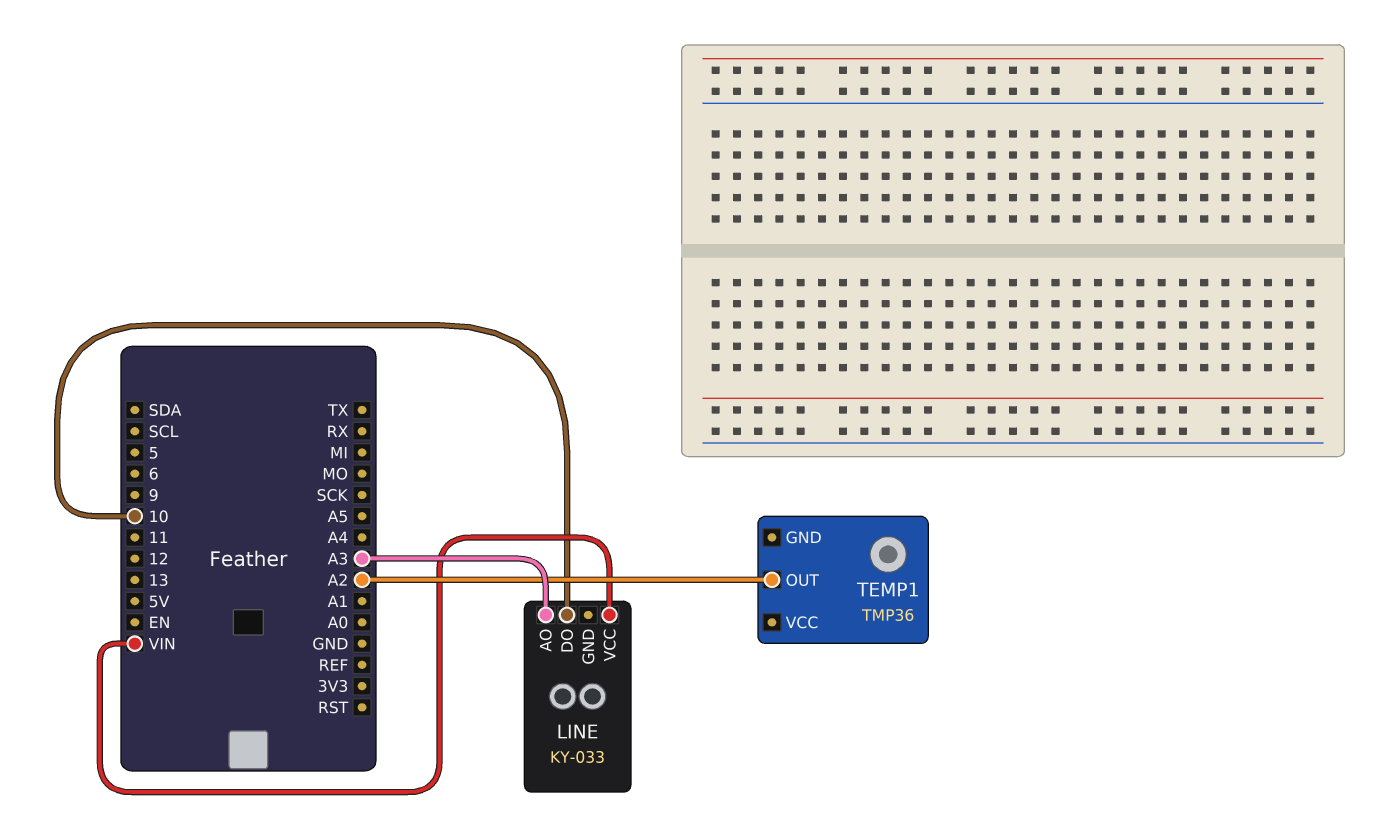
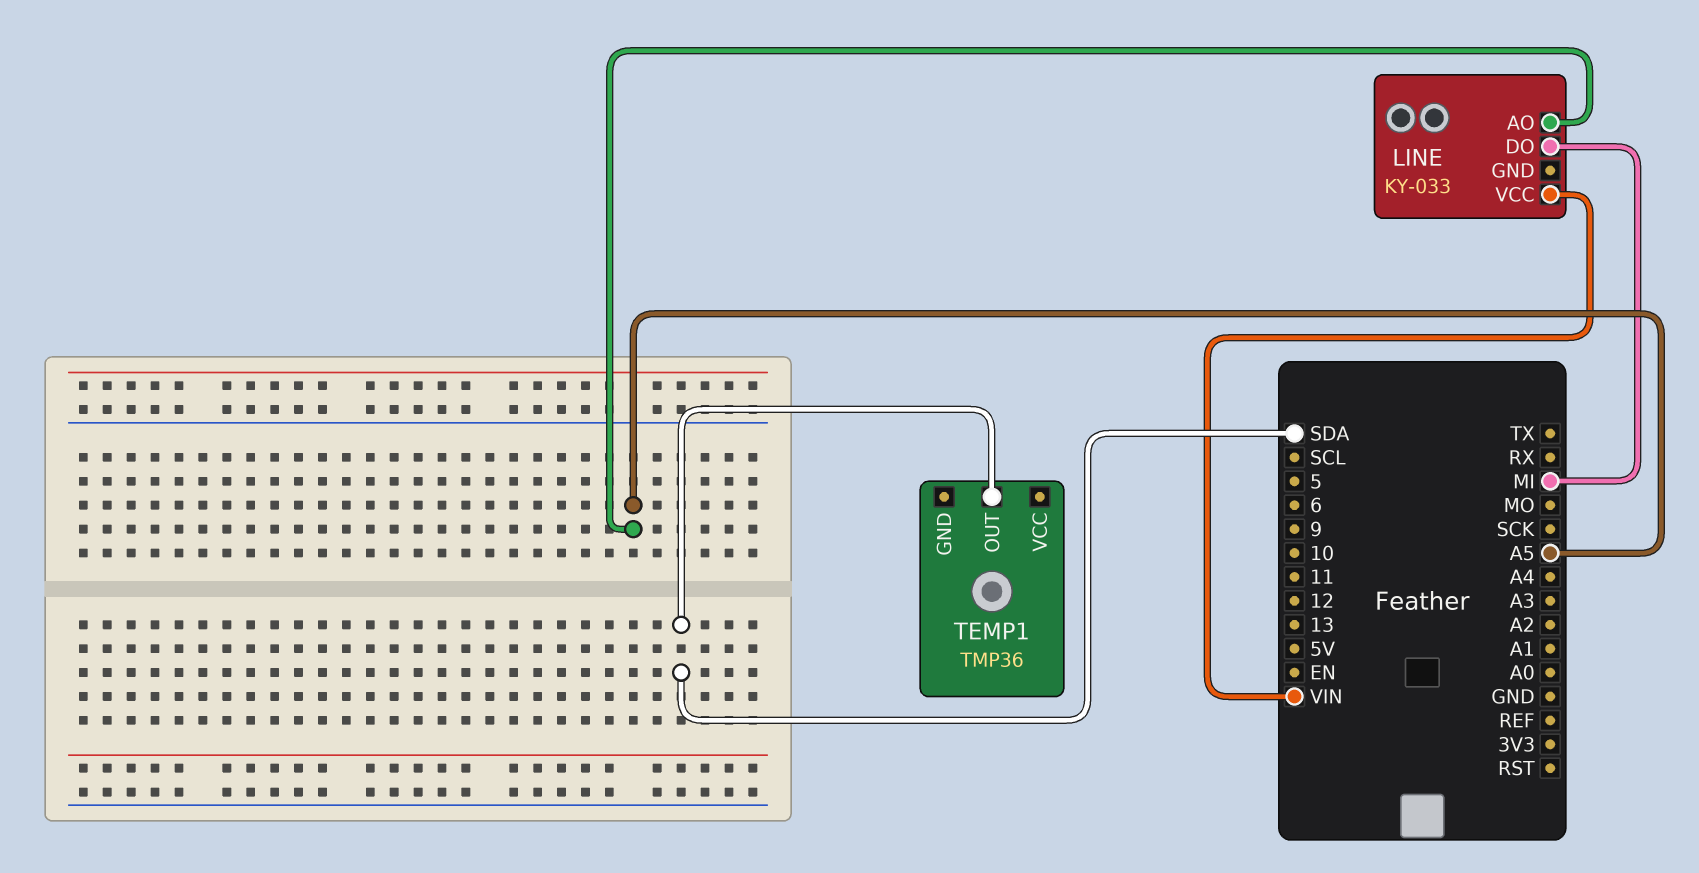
LINE pin AO: A3 -> A5
LINE pin DO: 10 -> MI
TEMP1 pin OUT: A2 -> SDA

